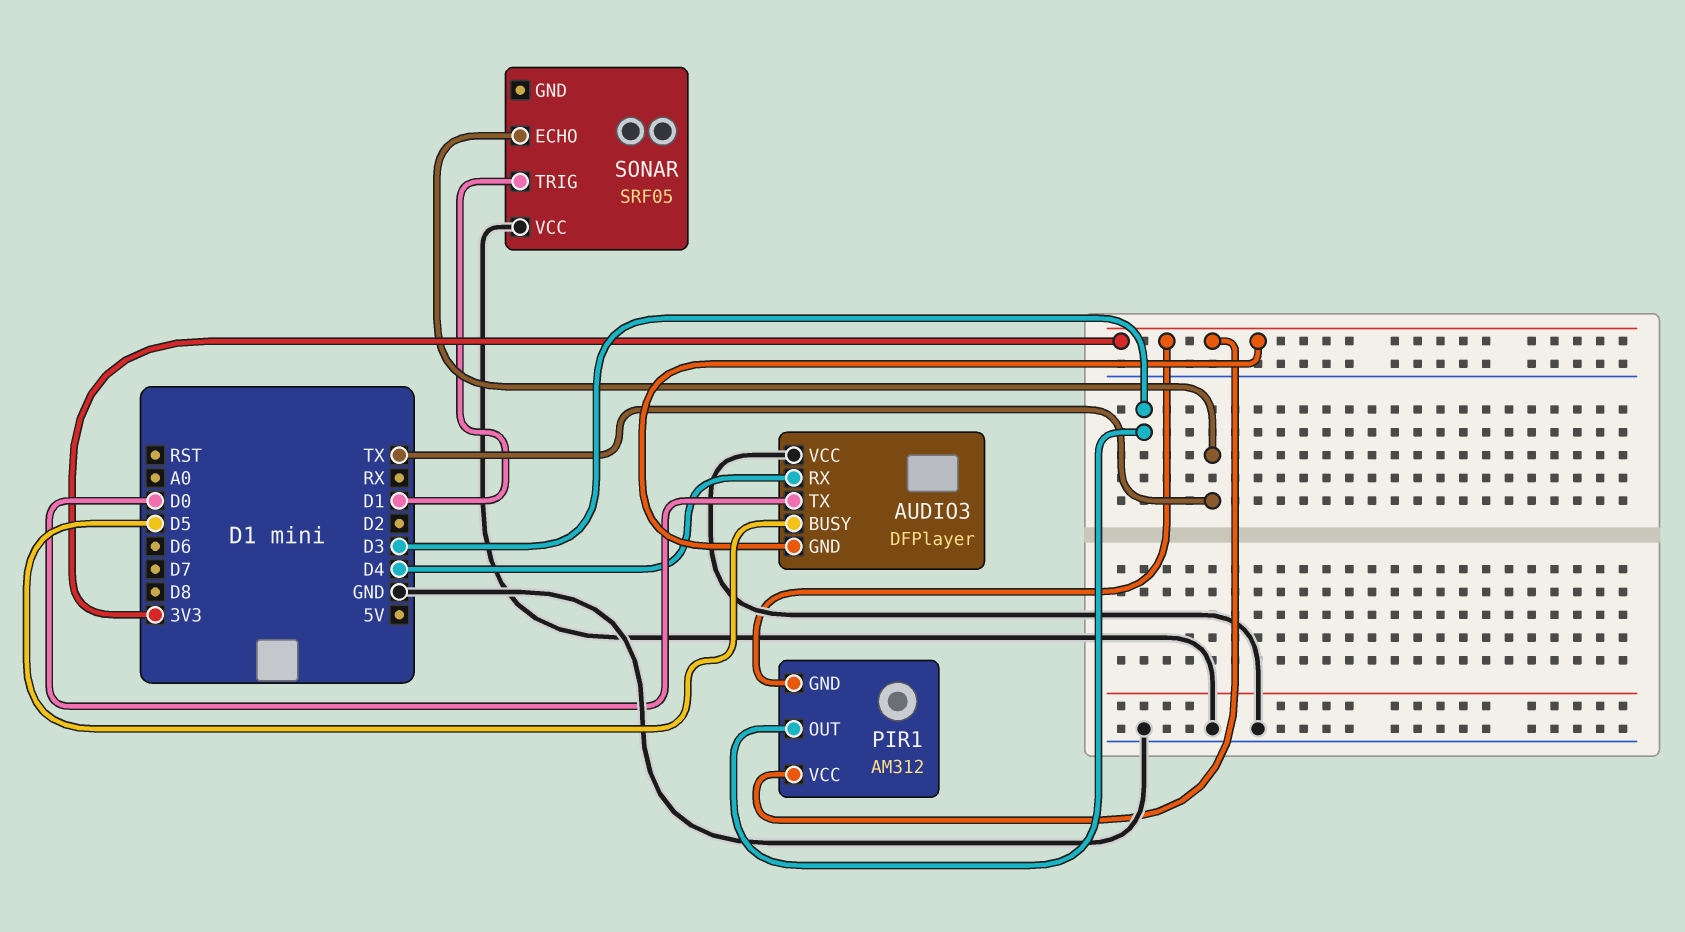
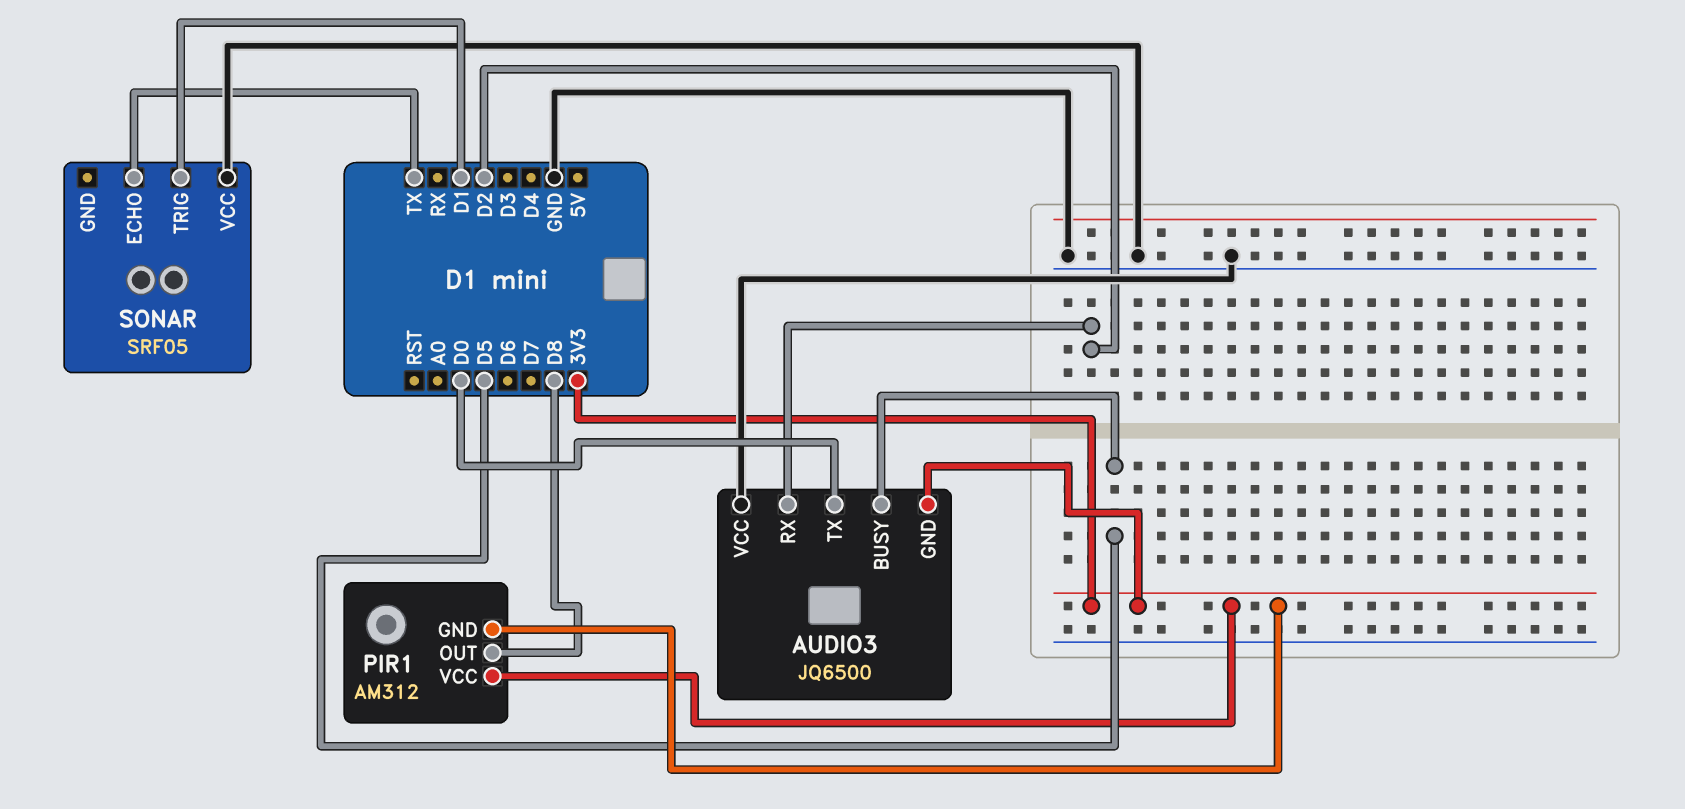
AUDIO3: DFPlayer -> JQ6500
AUDIO3 pin RX: D4 -> D2
PIR1 pin OUT: D3 -> D8

